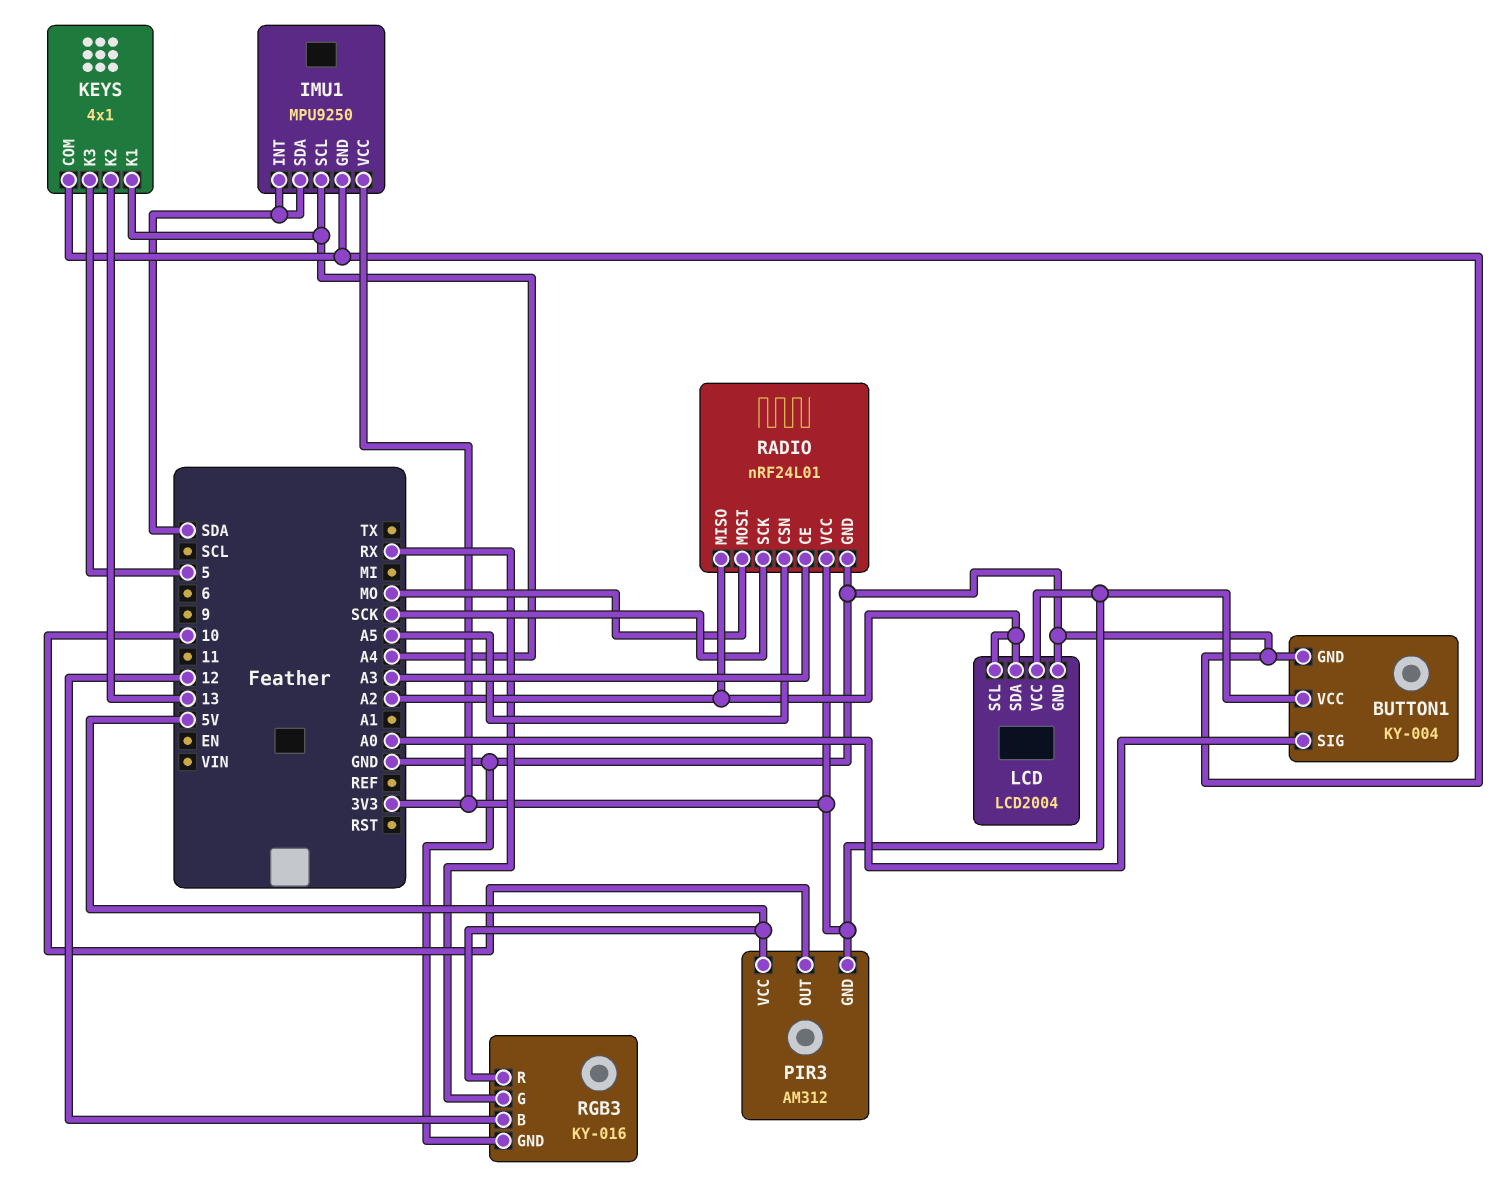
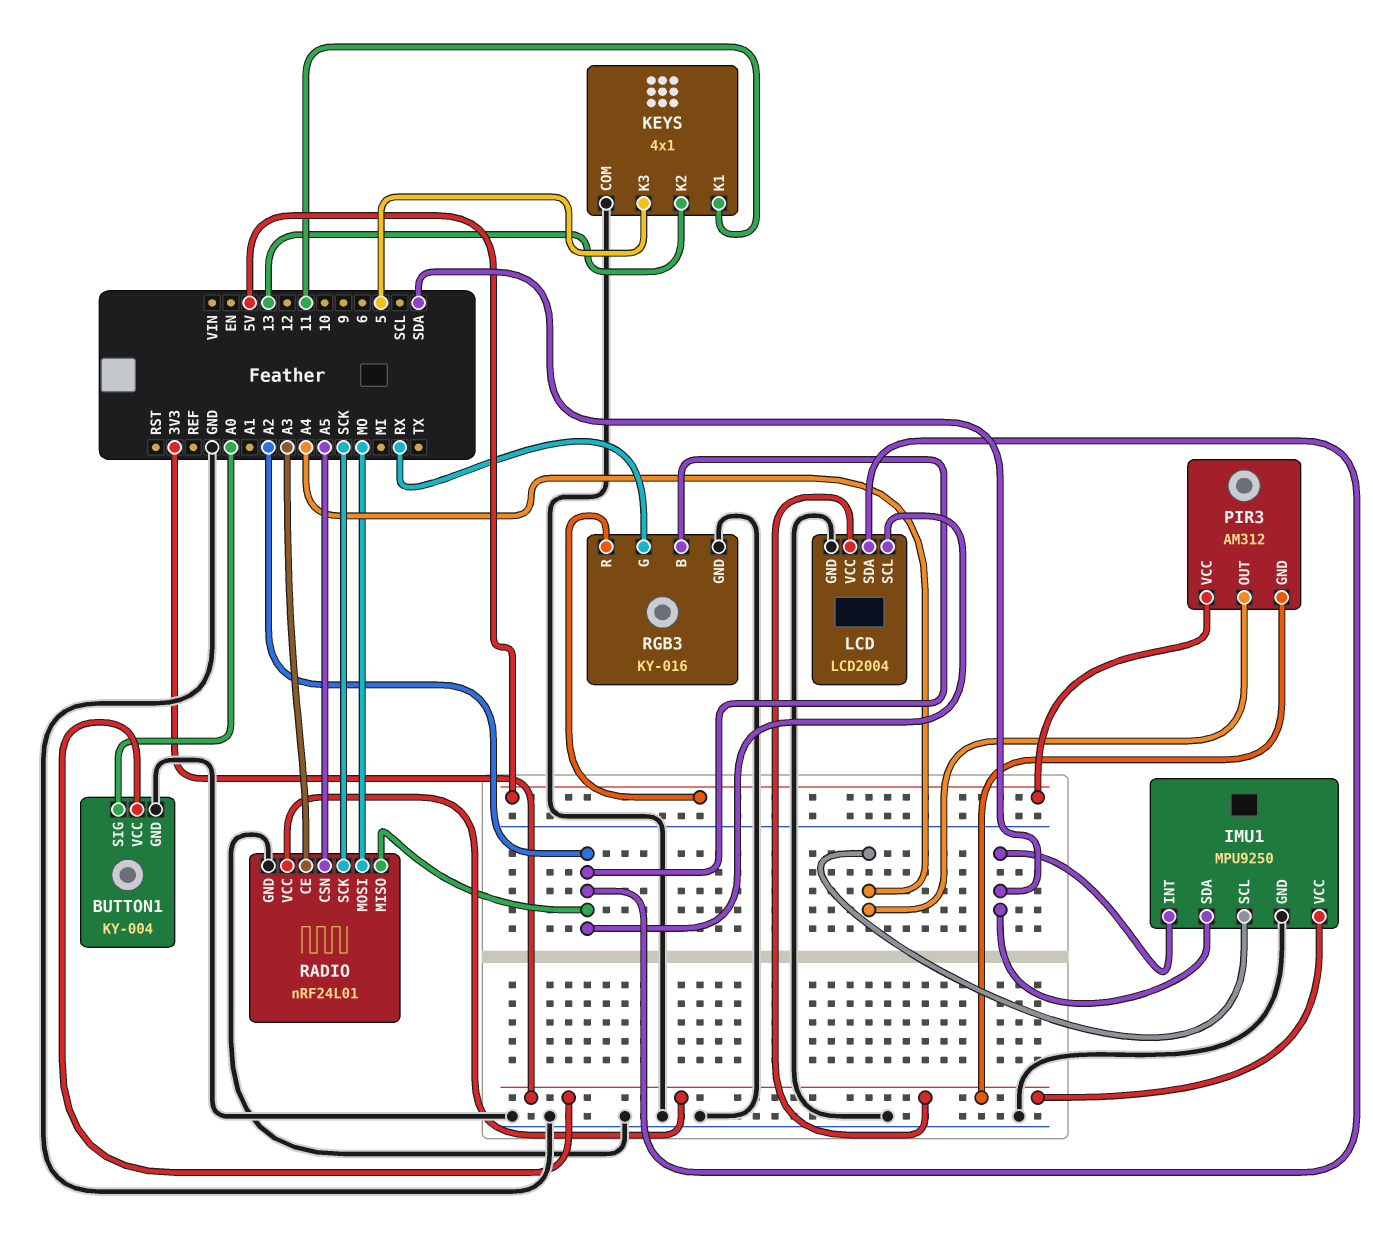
KEYS pin K1: A4 -> 11
PIR3 pin OUT: 10 -> A4
RGB3 pin B: 12 -> A2

